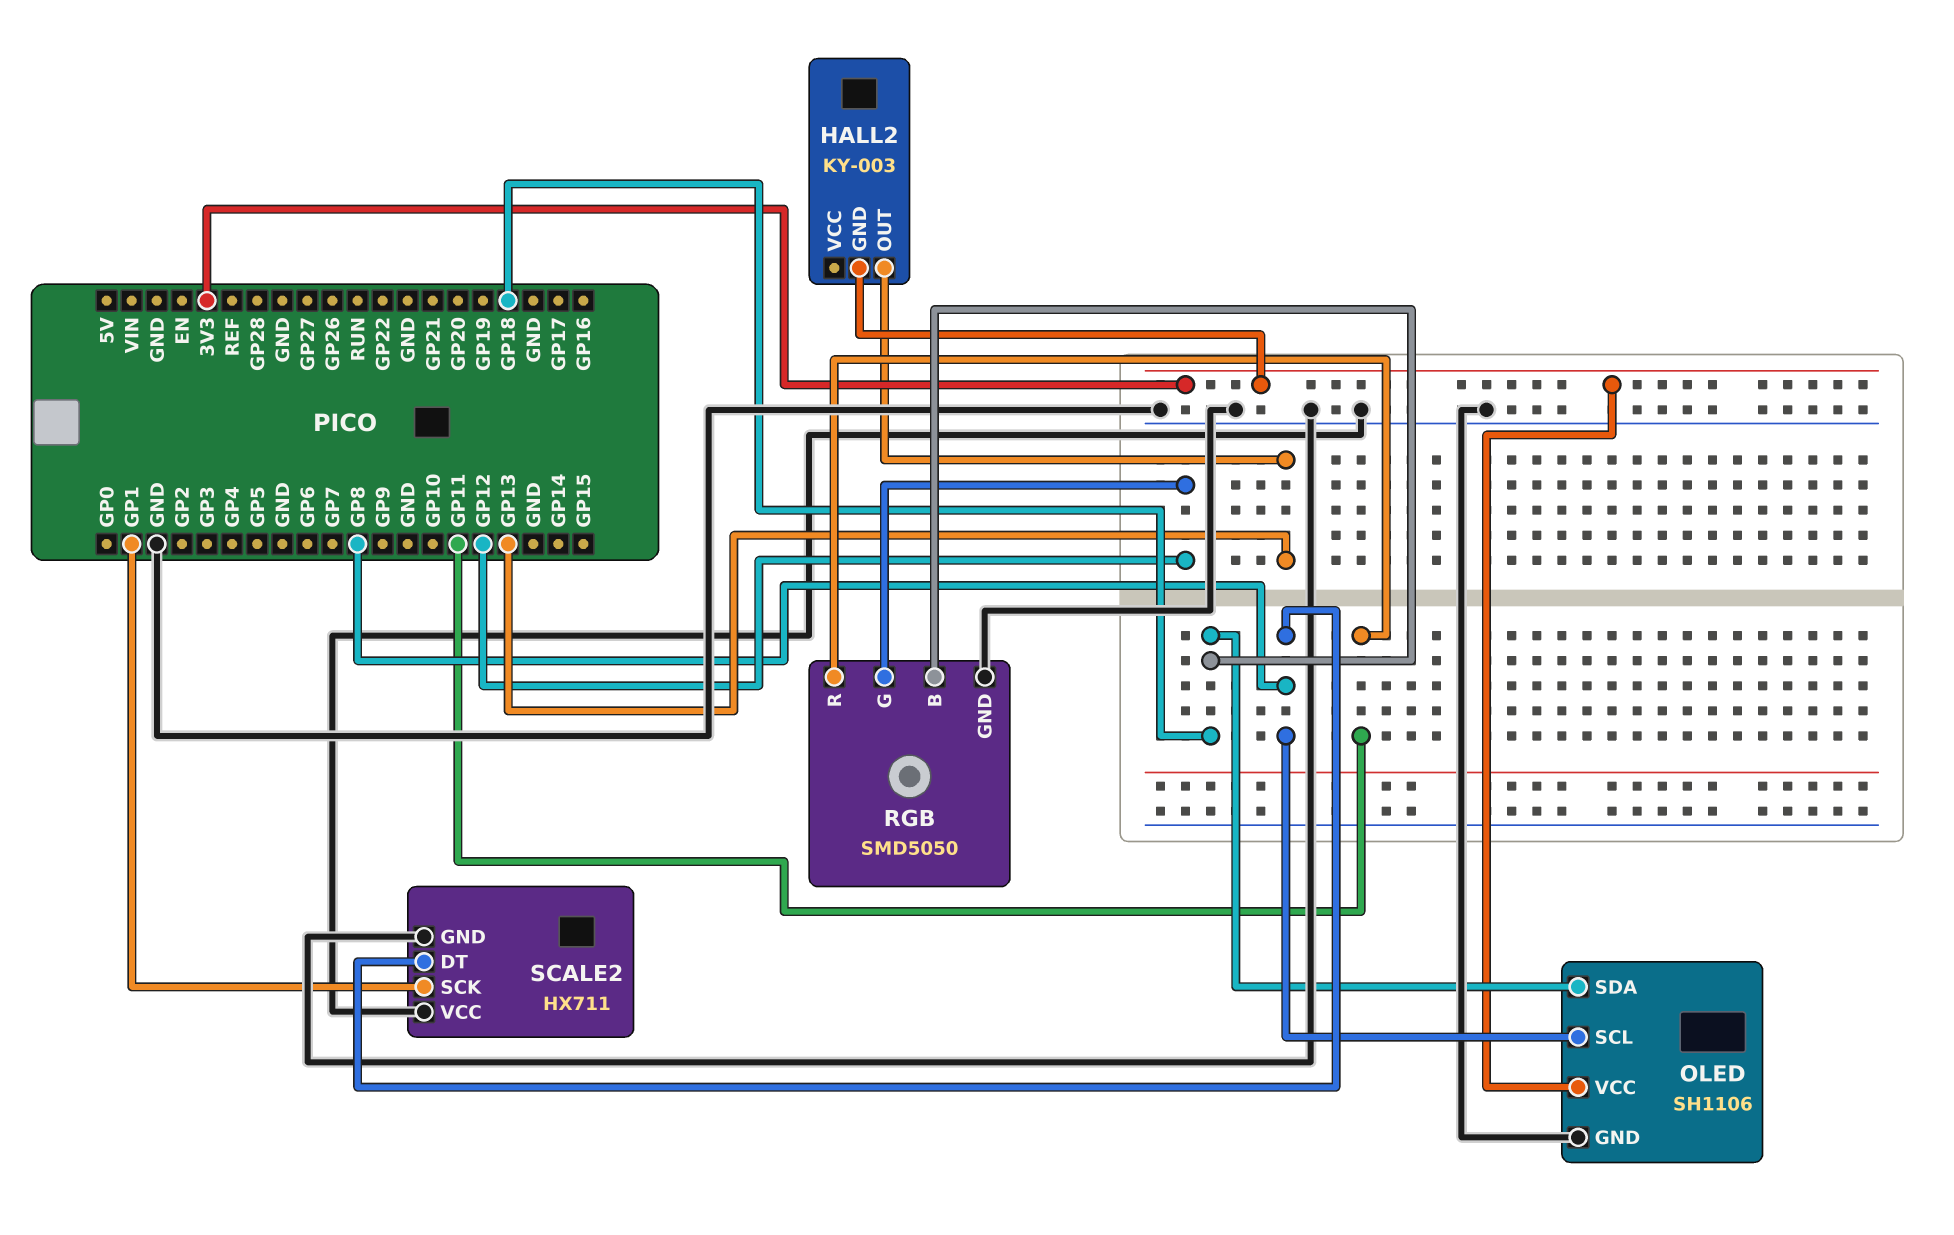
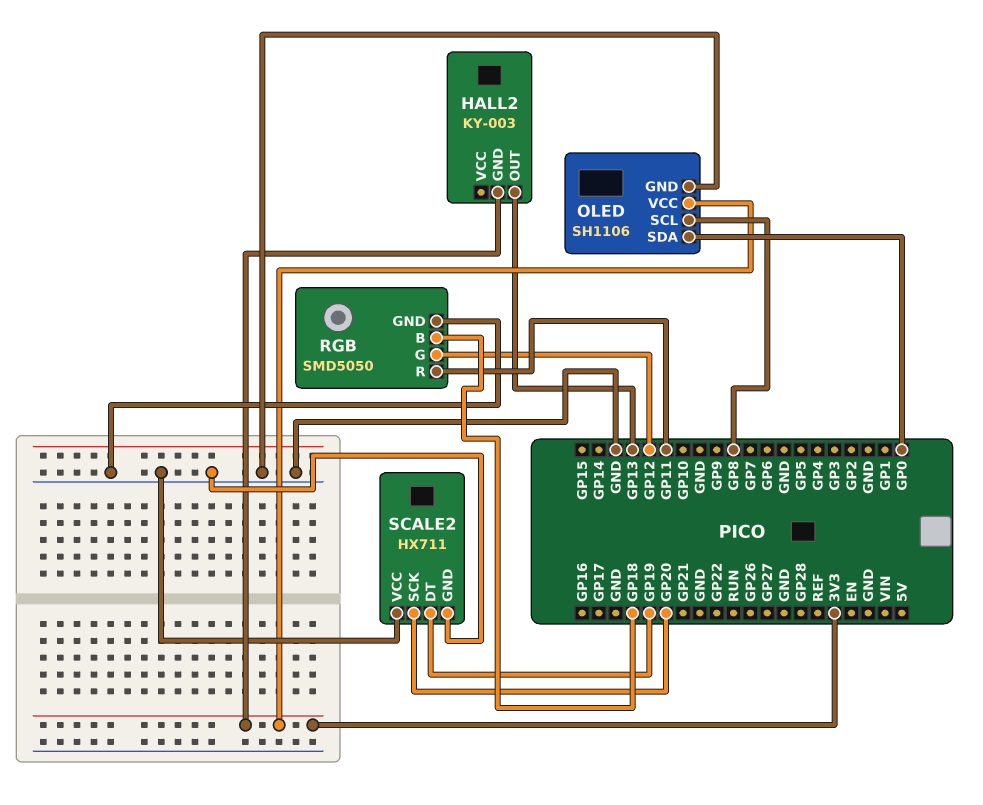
OLED pin SDA: GP18 -> GP0
SCALE2 pin DT: GP8 -> GP19
SCALE2 pin SCK: GP1 -> GP20

